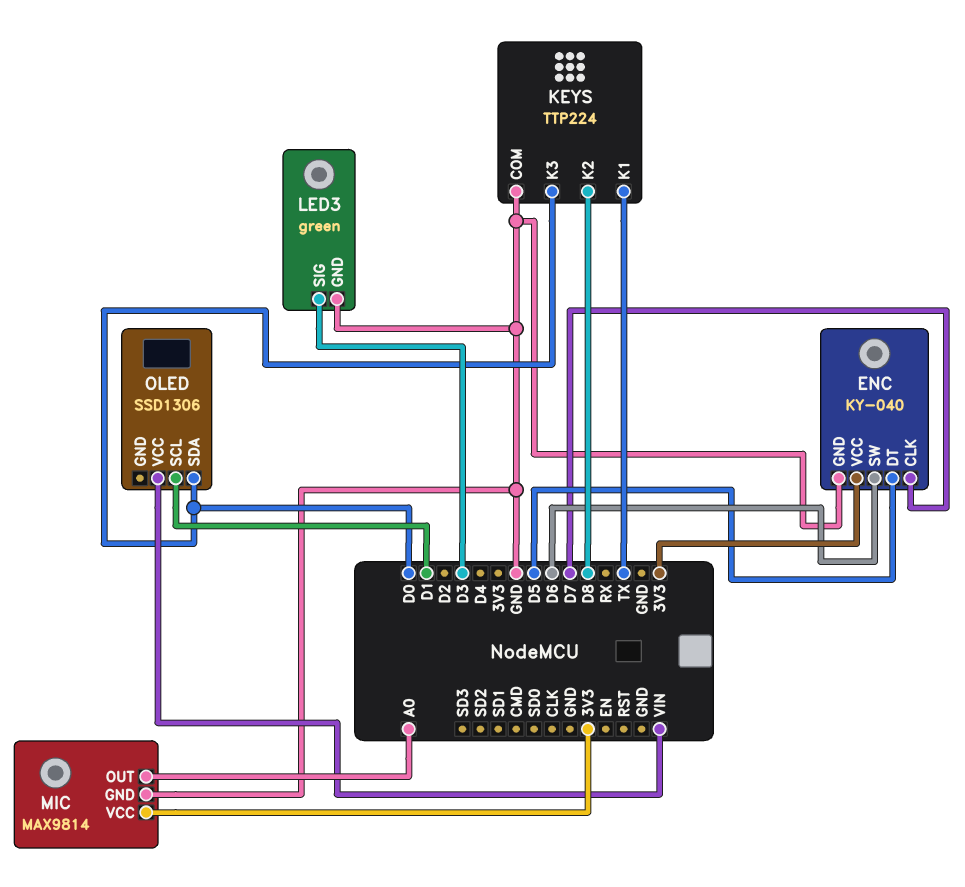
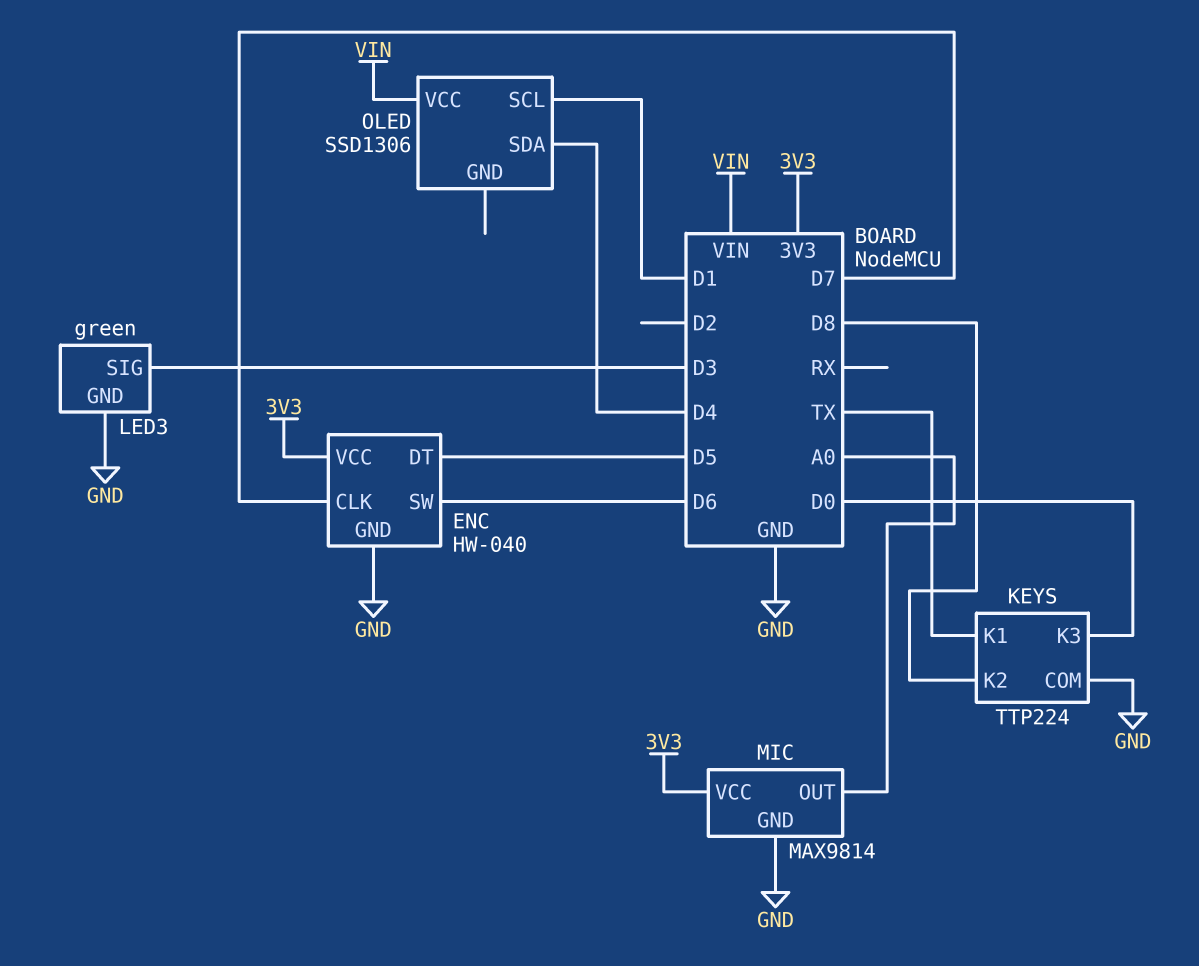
ENC: KY-040 -> HW-040
OLED pin SDA: D0 -> D4

